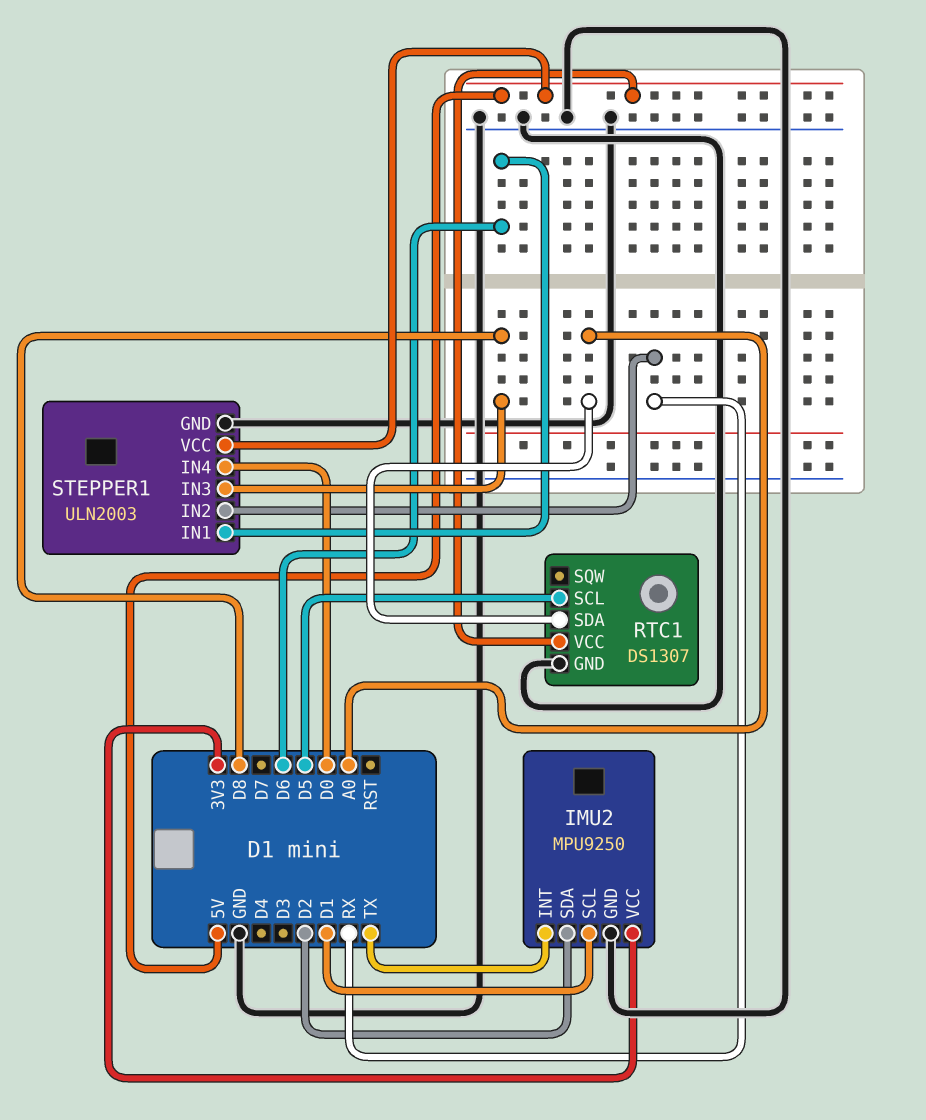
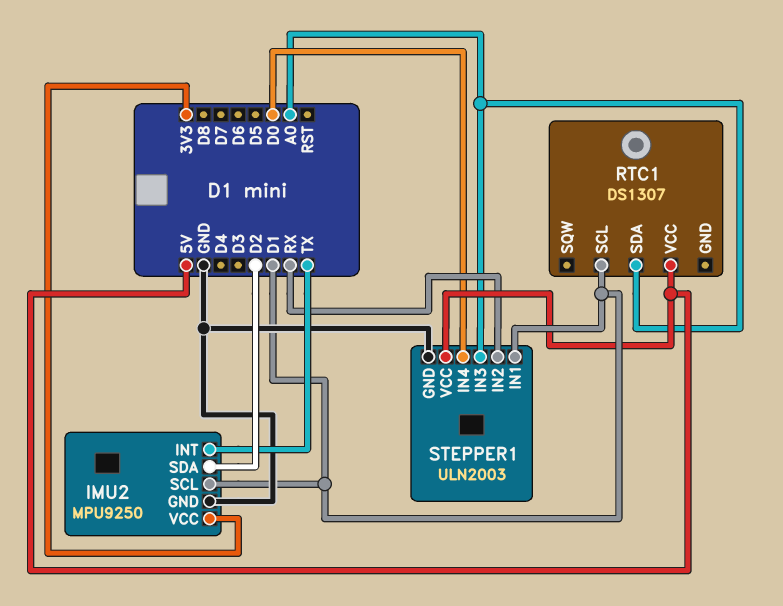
RTC1 pin GND: GND -> none
RTC1 pin SCL: D5 -> D1
STEPPER1 pin IN1: D6 -> D1
STEPPER1 pin IN3: D8 -> A0

